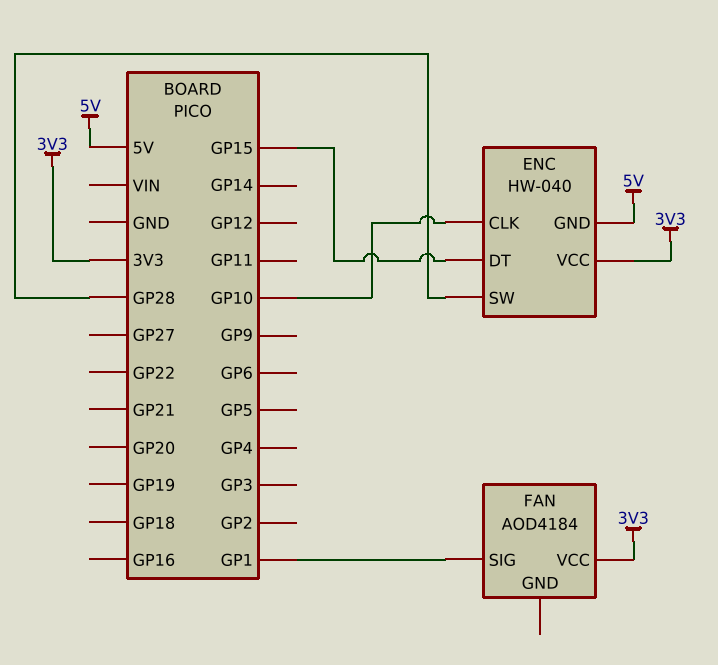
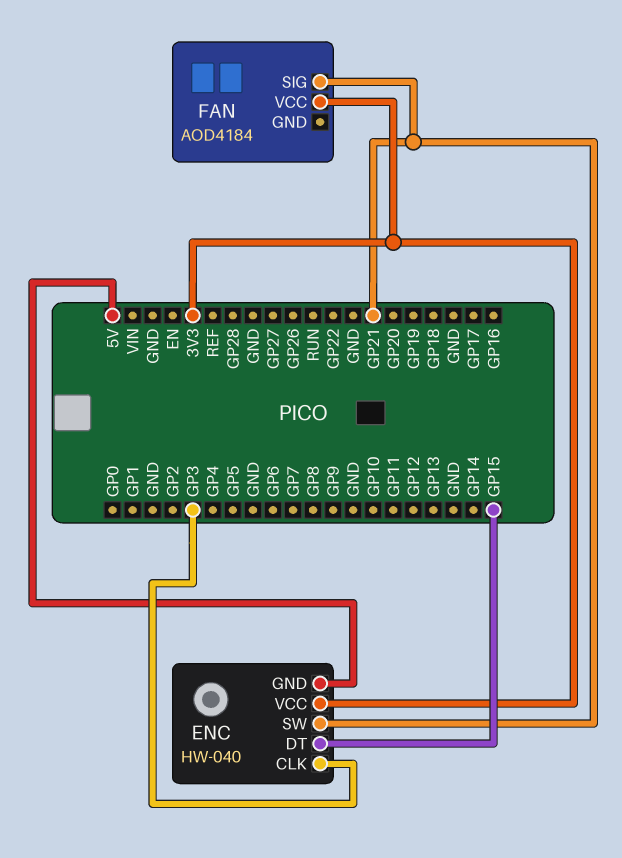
ENC pin CLK: GP10 -> GP3
ENC pin SW: GP28 -> GP21
FAN pin SIG: GP1 -> GP21

